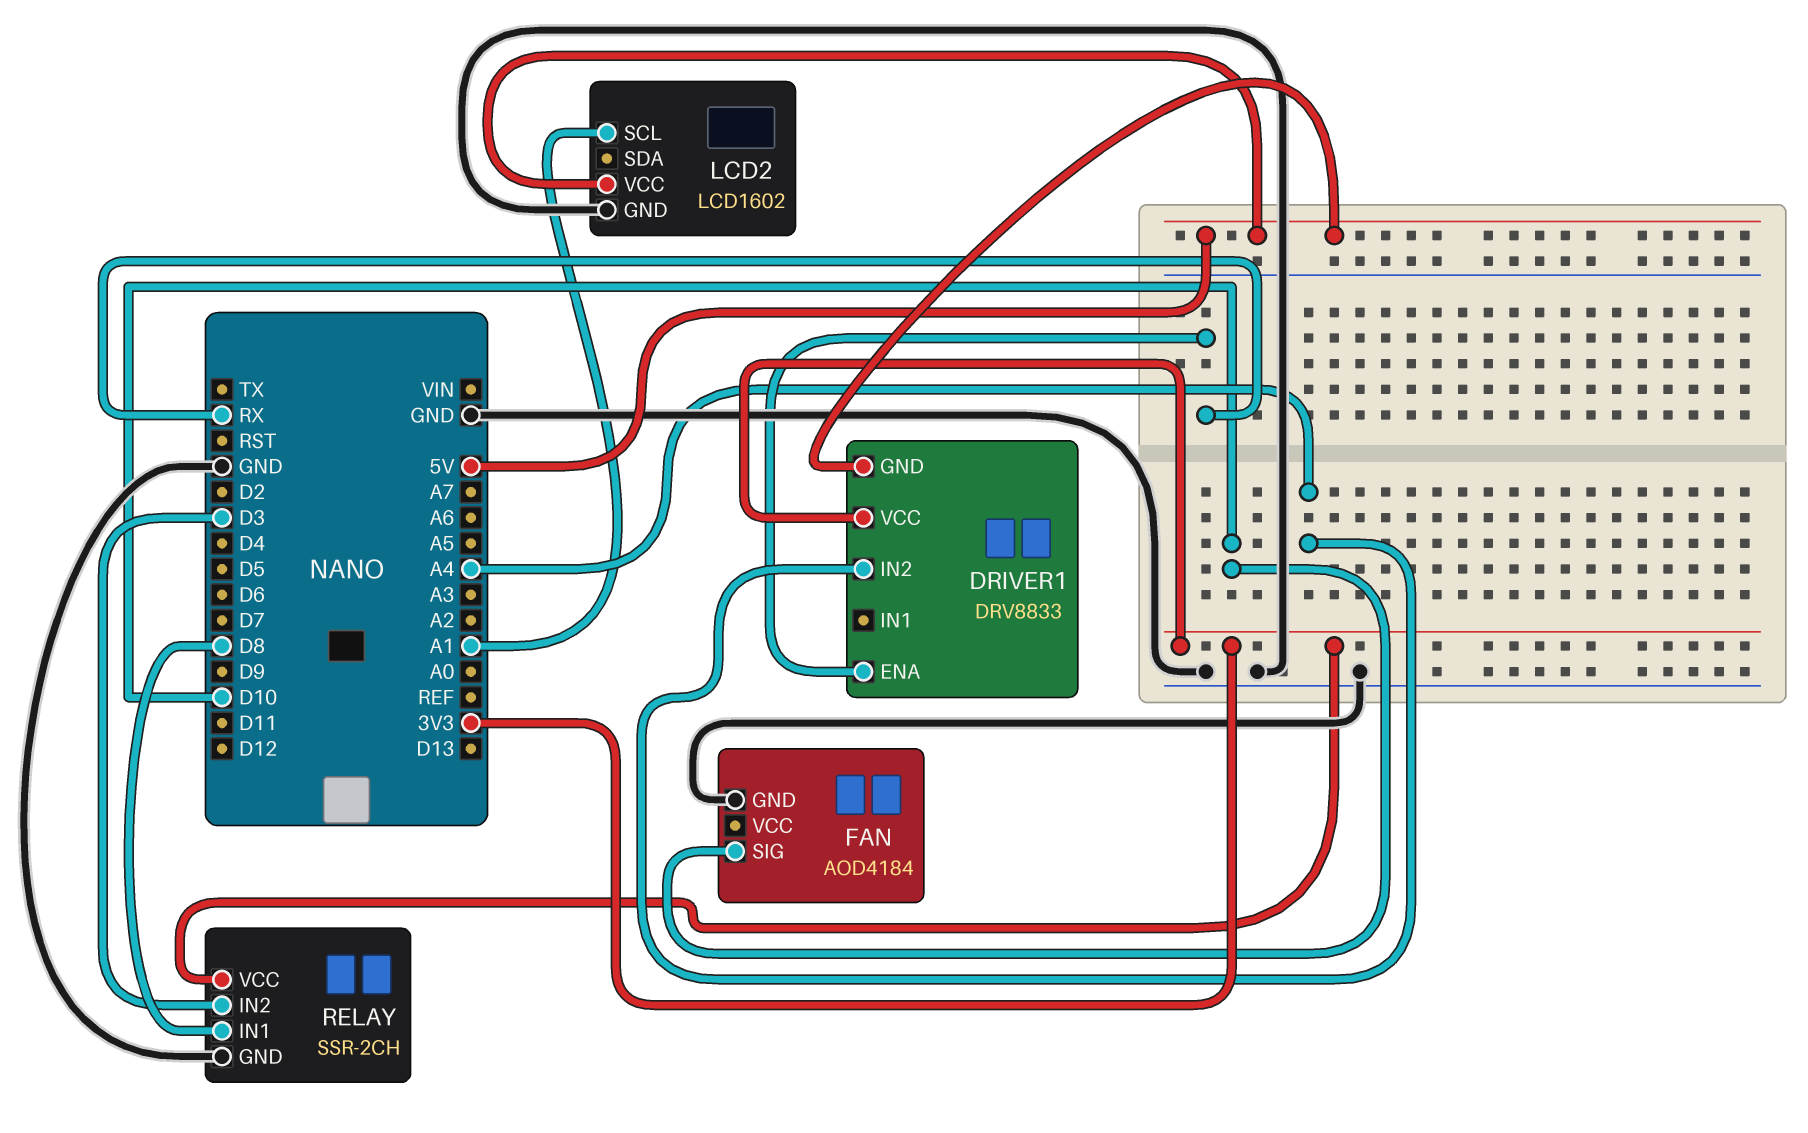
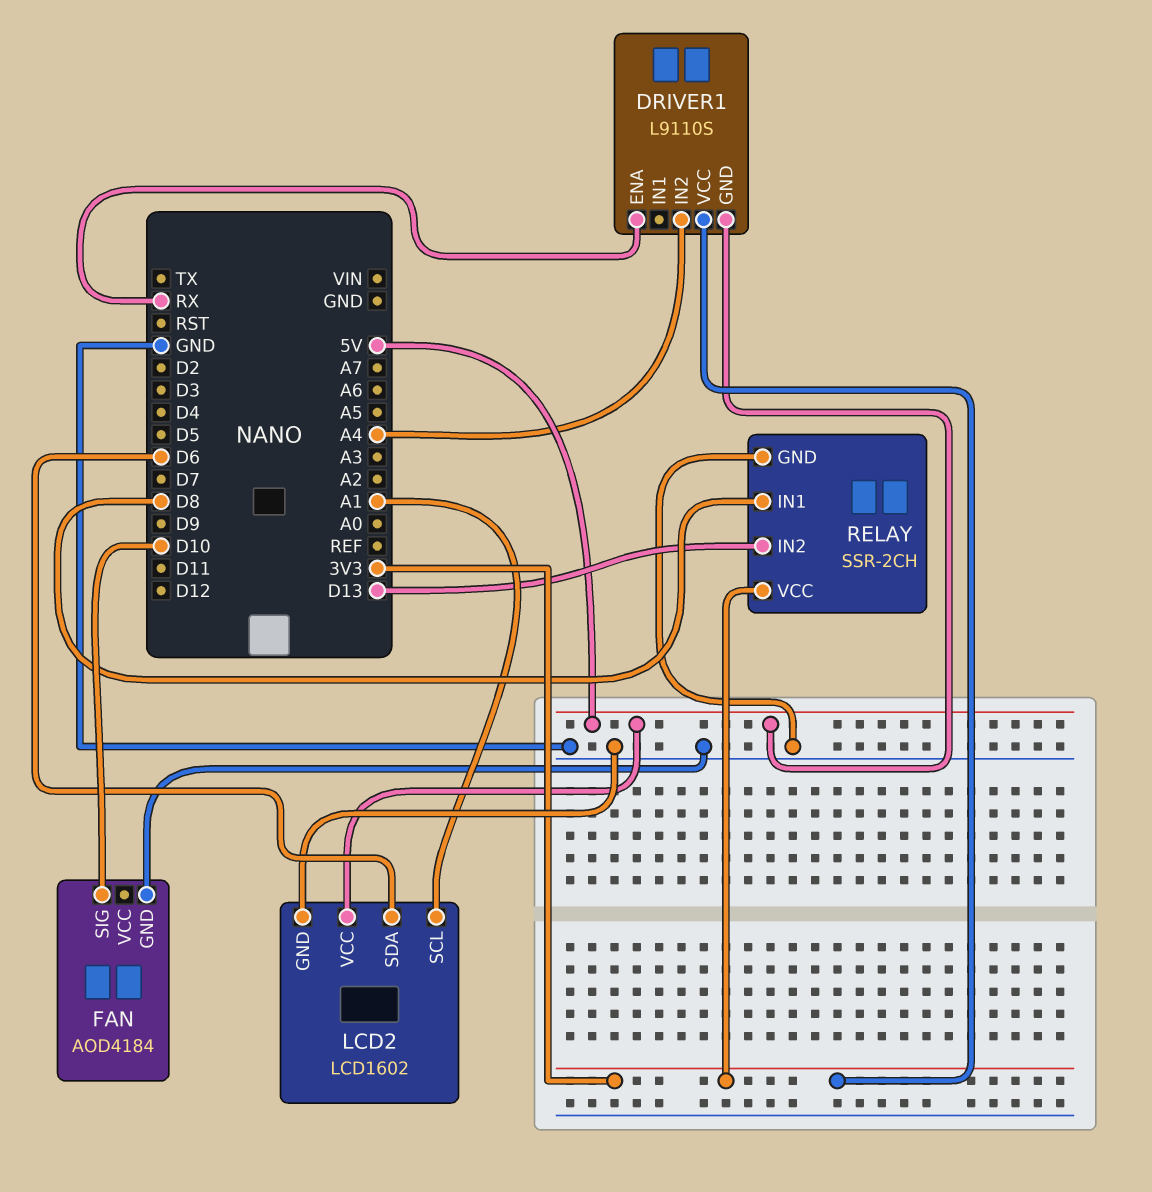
DRIVER1: DRV8833 -> L9110S
LCD2 pin SDA: none -> D6
RELAY pin IN2: D3 -> D13

